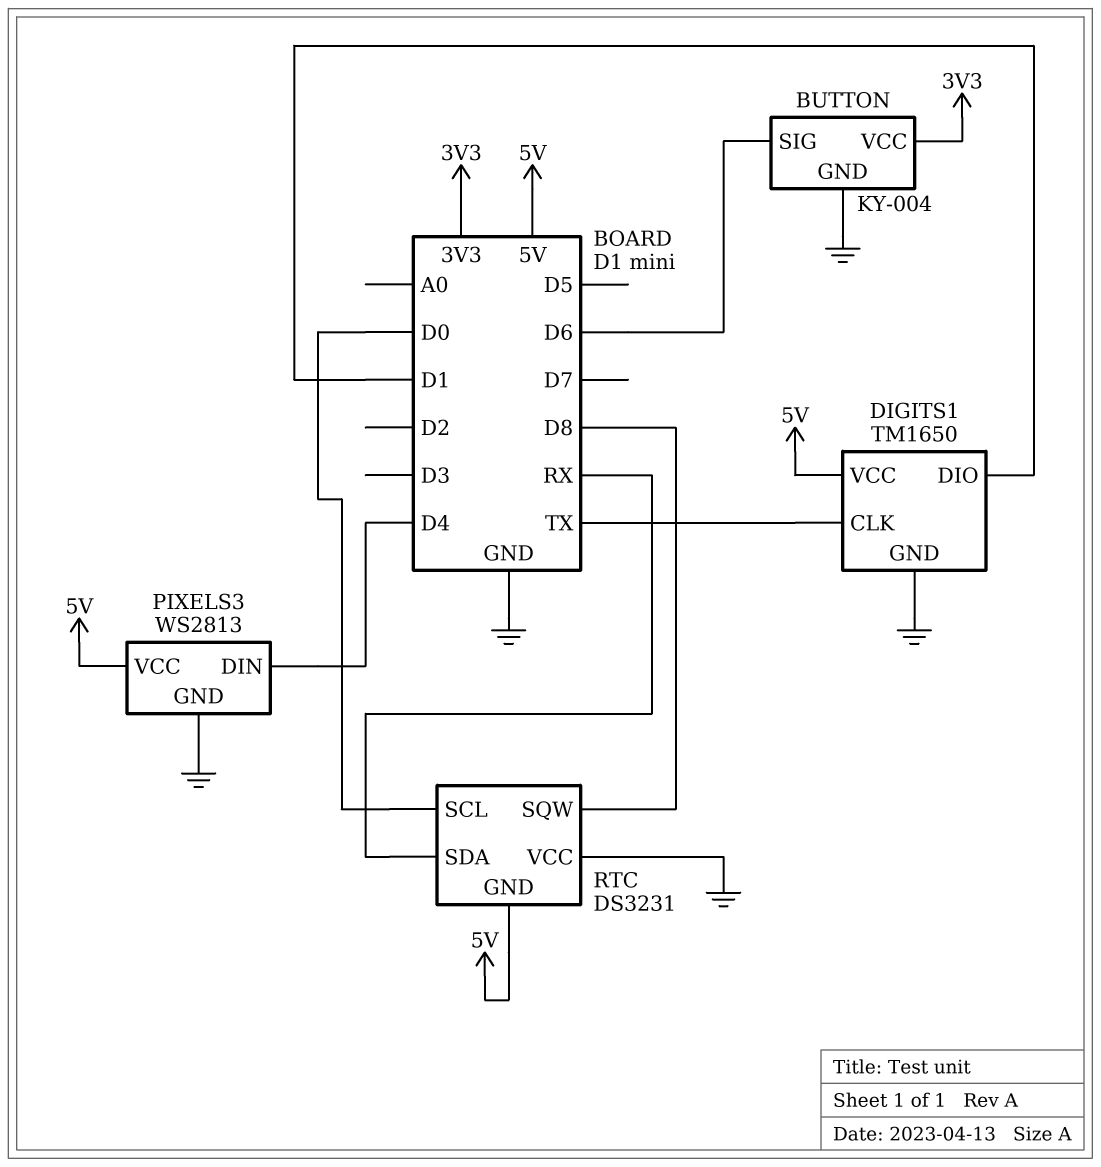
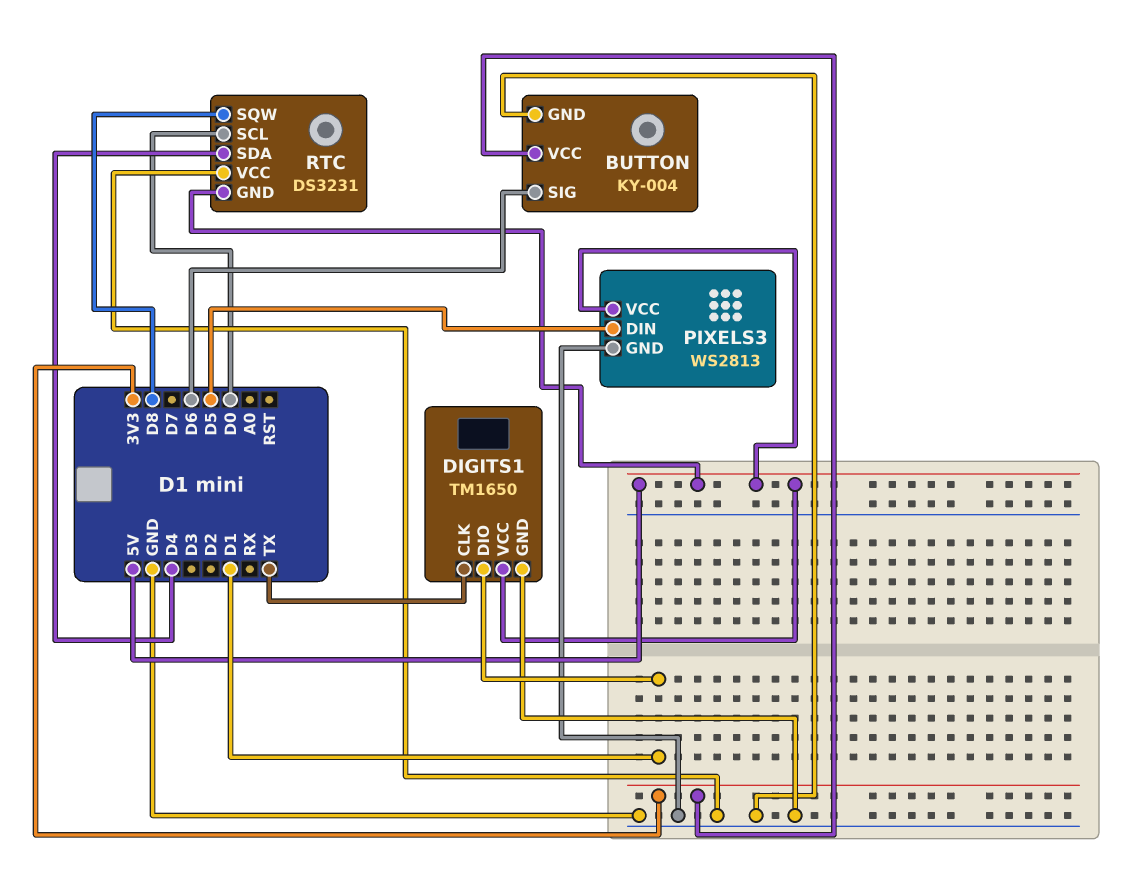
PIXELS3 pin DIN: D4 -> D5
RTC pin SDA: RX -> D4

